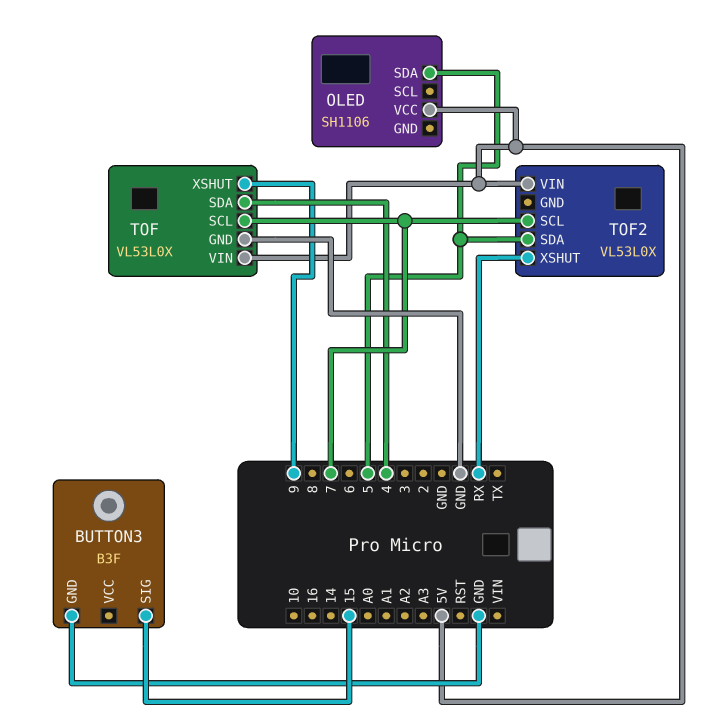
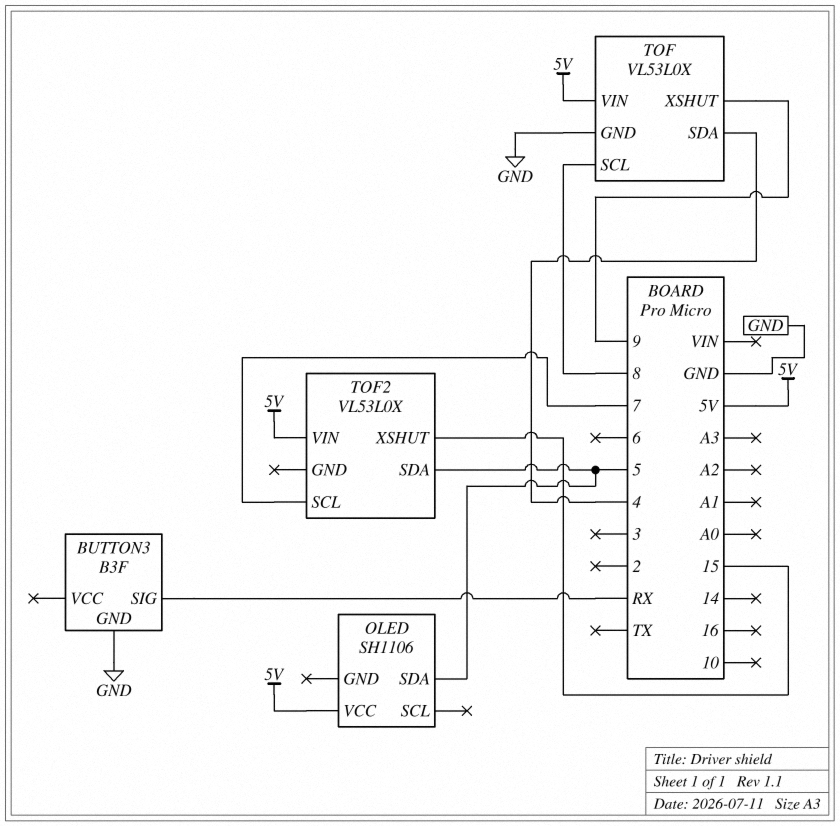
BUTTON3 pin SIG: 15 -> RX
TOF pin SCL: 7 -> 8
TOF2 pin XSHUT: RX -> 15

